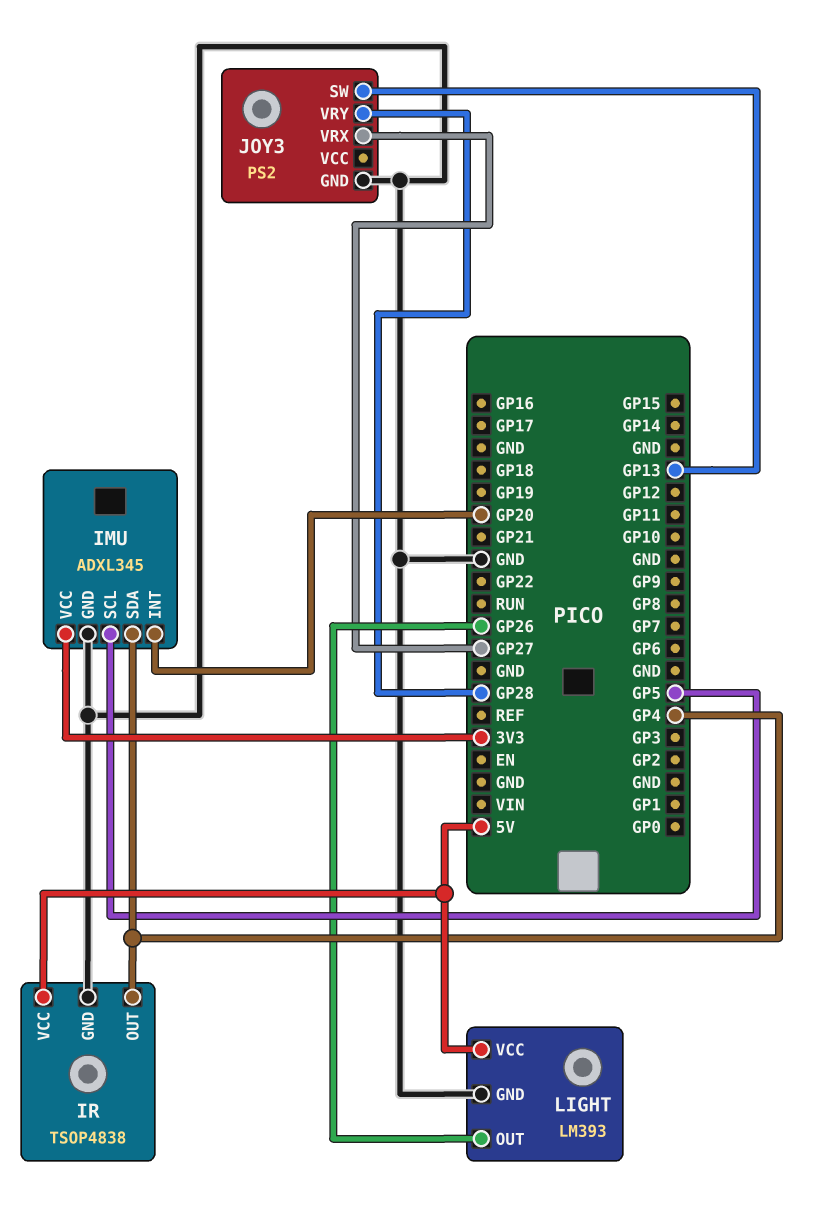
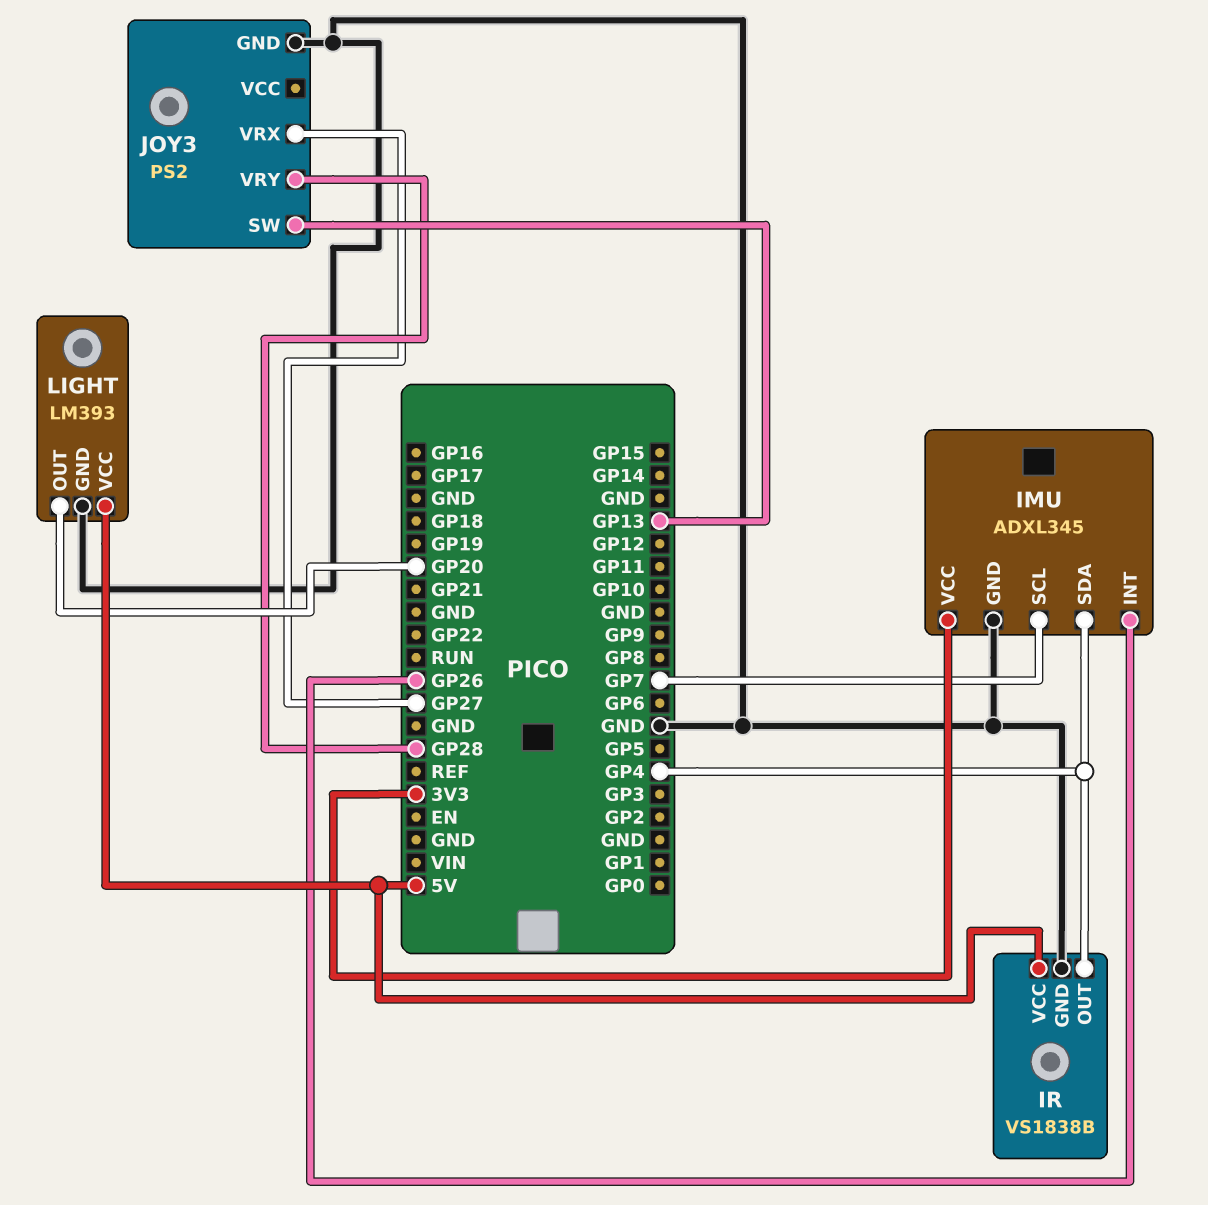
IMU pin INT: GP20 -> GP26
IMU pin SCL: GP5 -> GP7
IR: TSOP4838 -> VS1838B
LIGHT pin OUT: GP26 -> GP20

